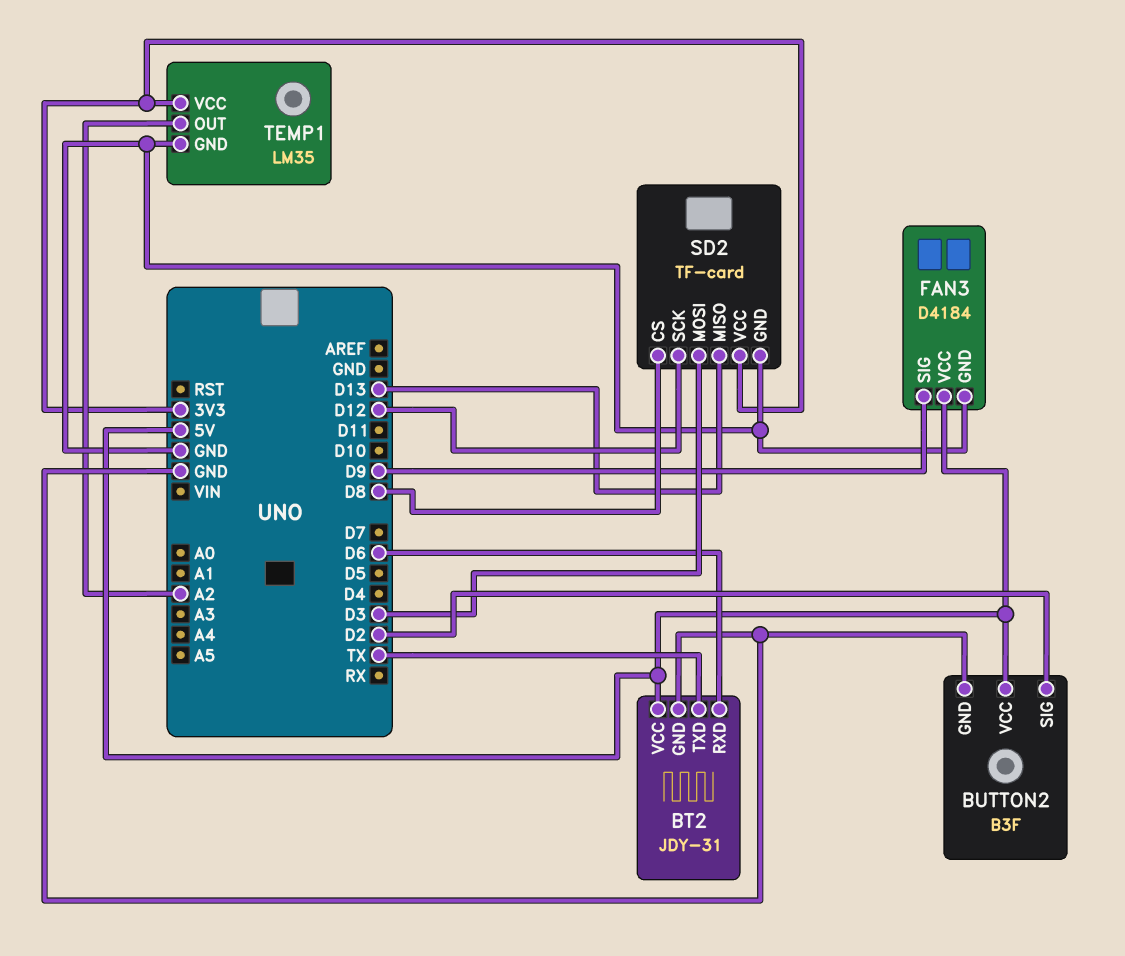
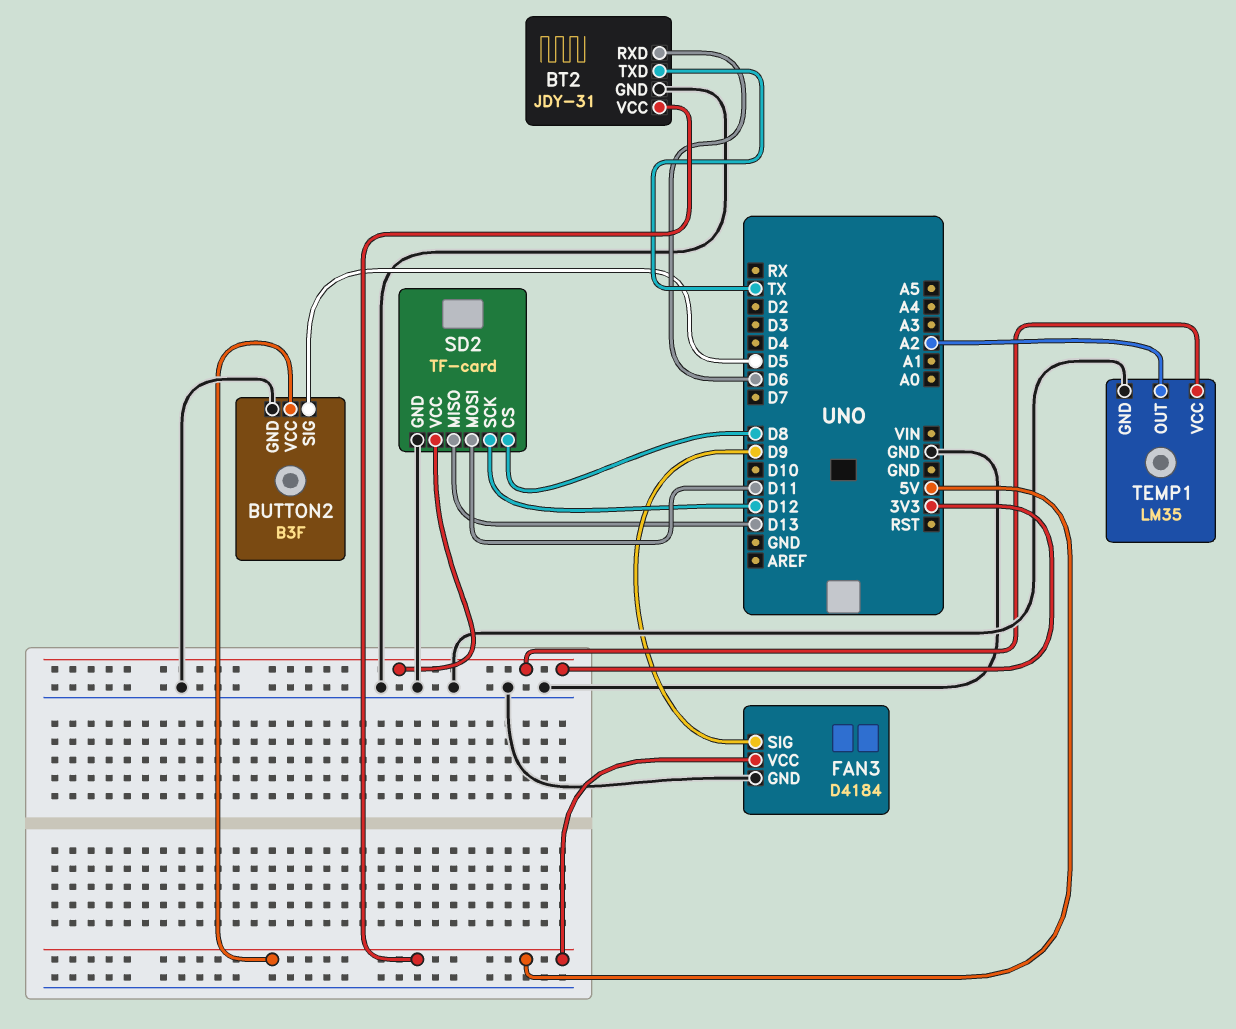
BUTTON2 pin SIG: D2 -> D5
SD2 pin MOSI: D3 -> D11

